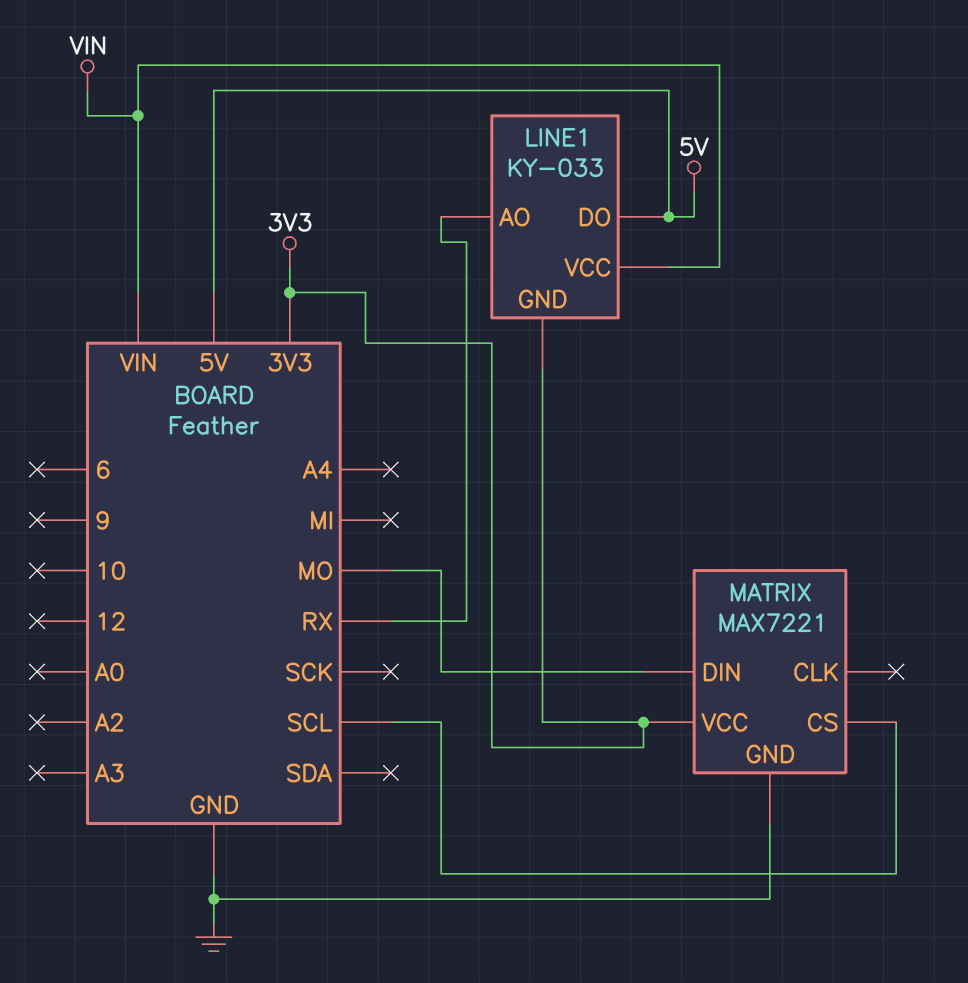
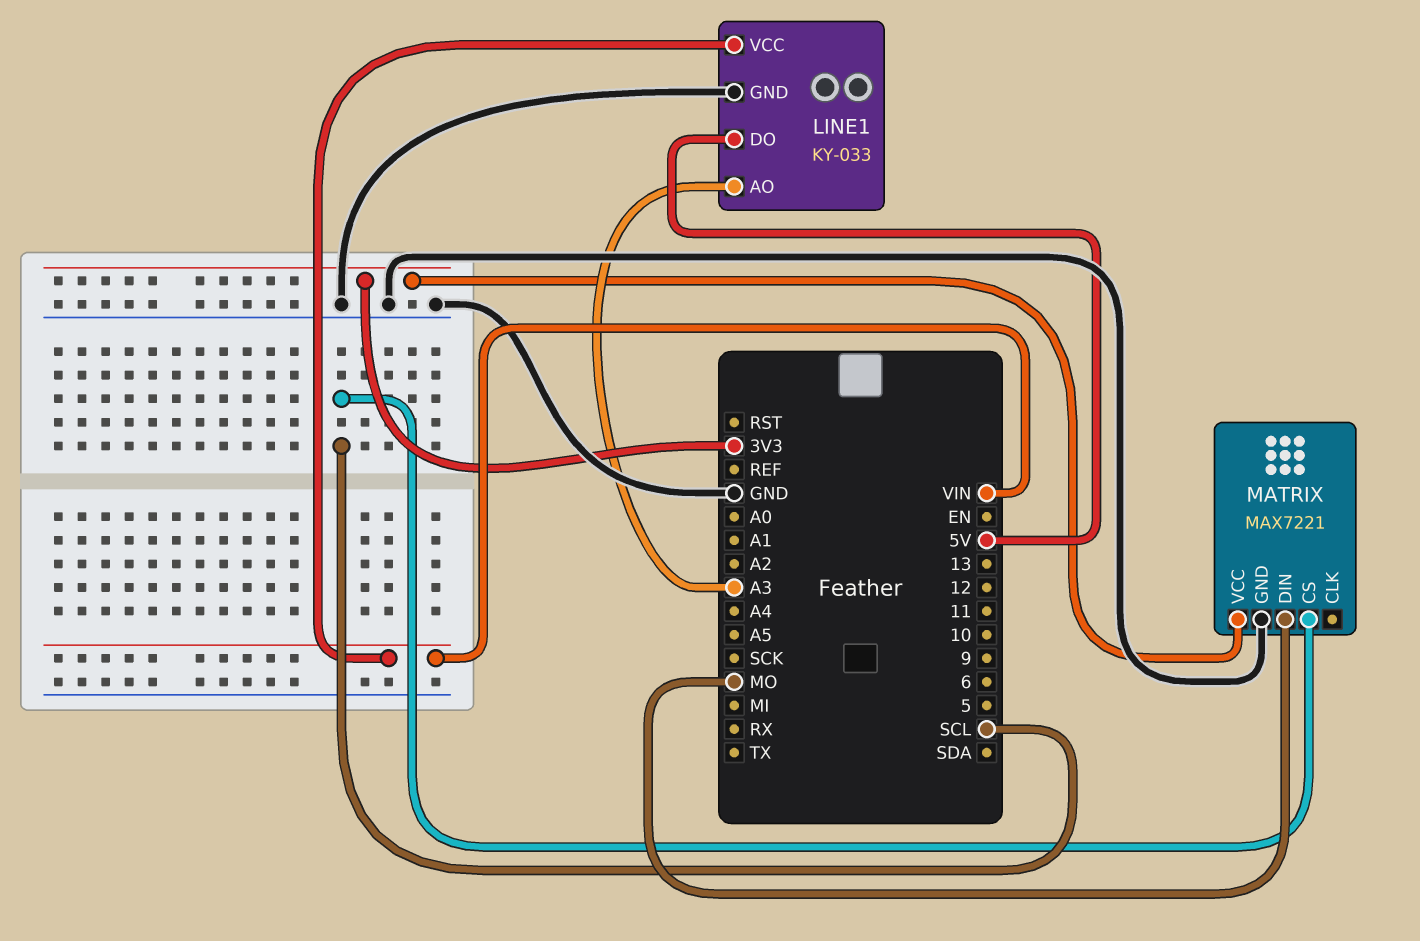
LINE1 pin AO: RX -> A3
LINE1 pin GND: 3V3 -> GND

